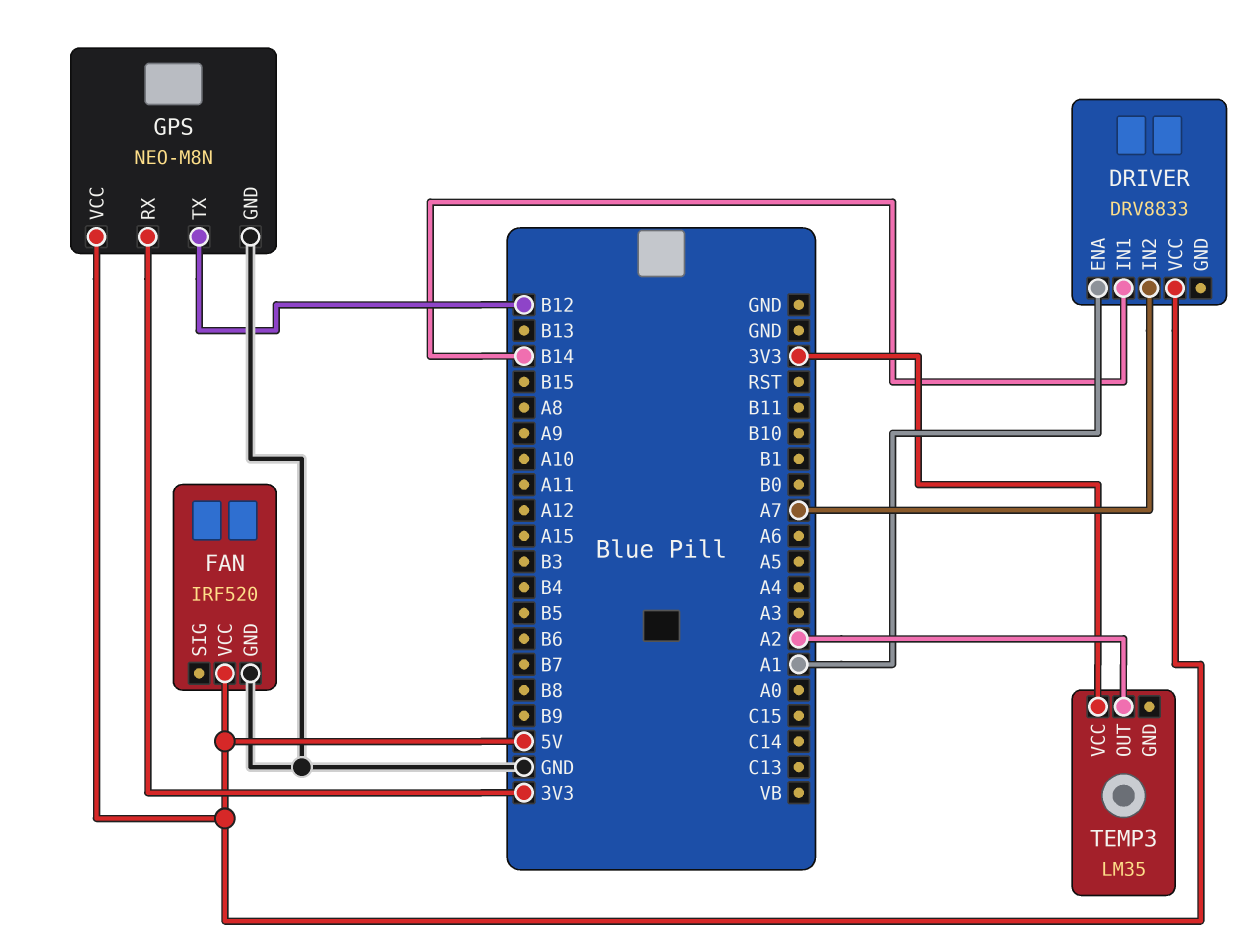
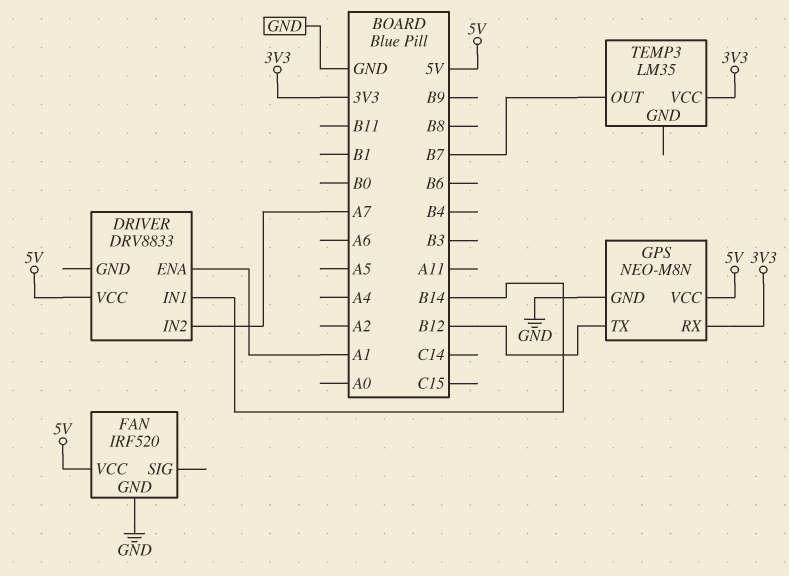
TEMP3 pin OUT: A2 -> B7

